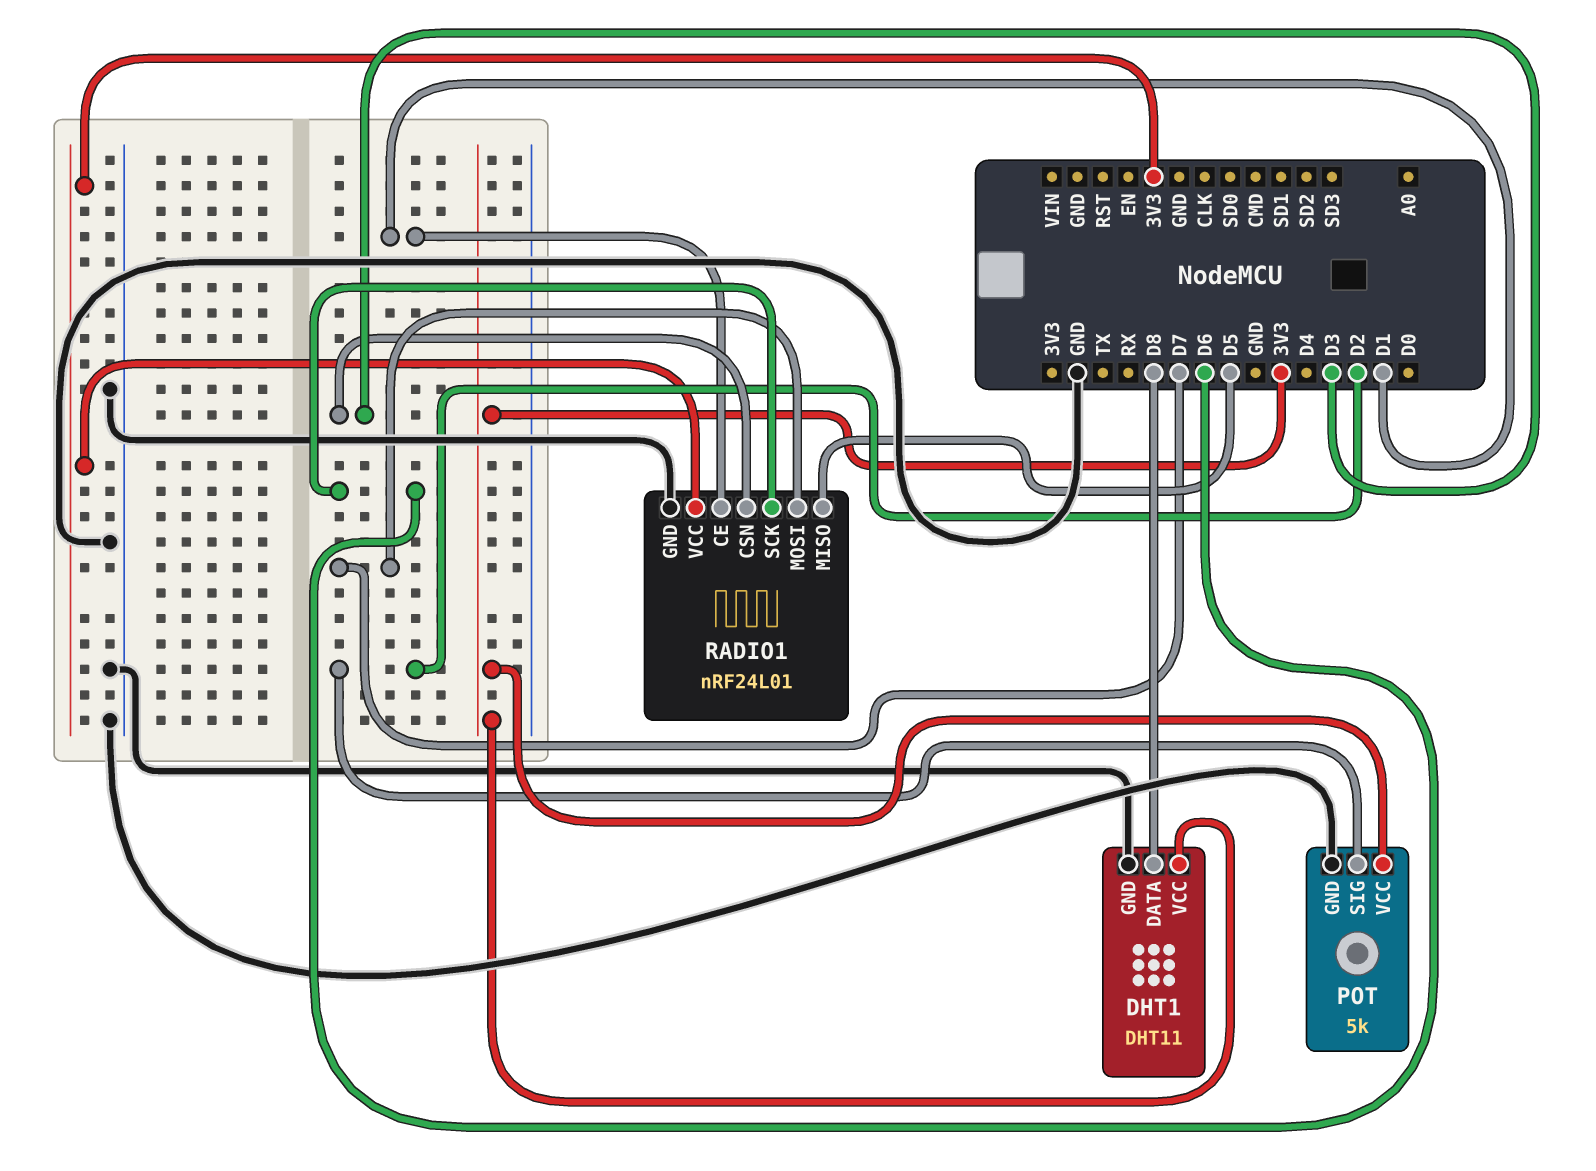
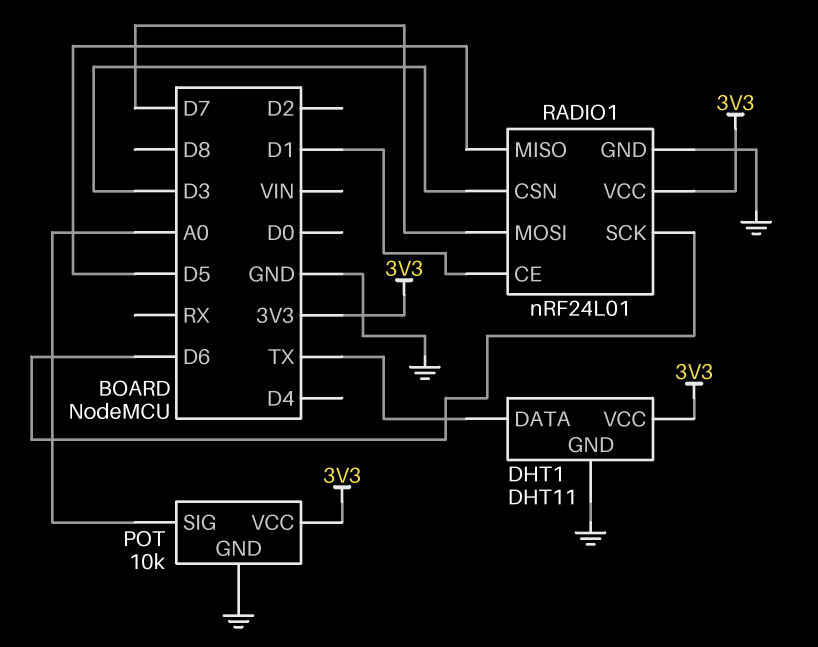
DHT1 pin DATA: D8 -> TX
POT: 5k -> 10k
POT pin SIG: D2 -> A0

